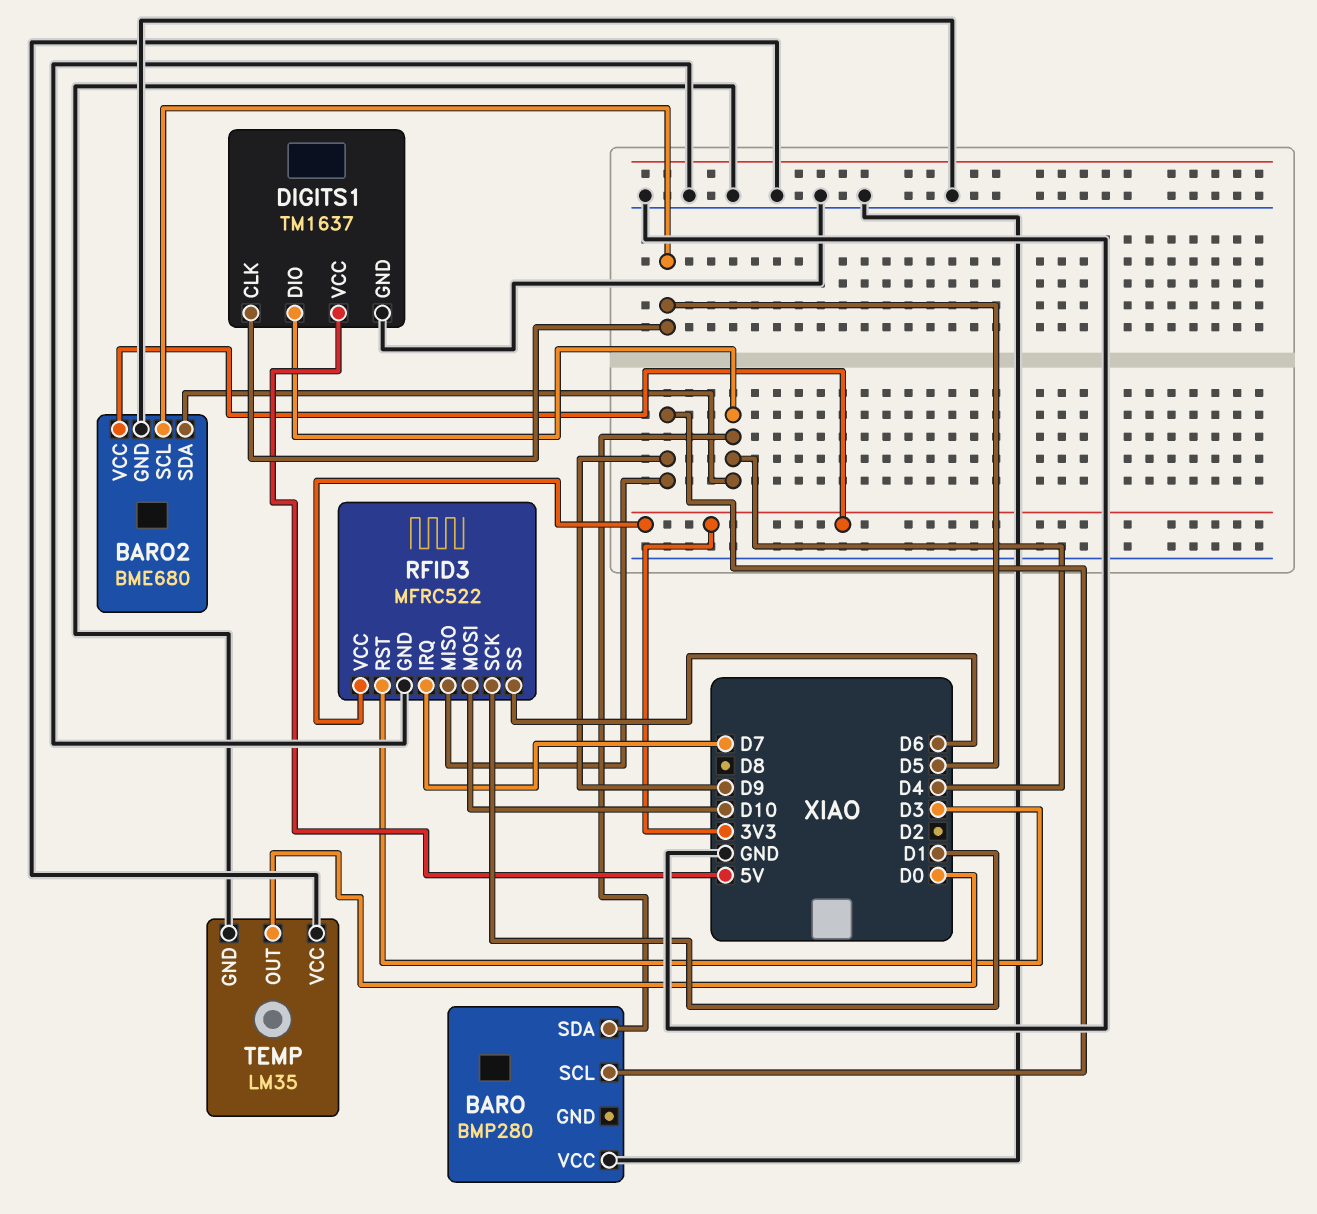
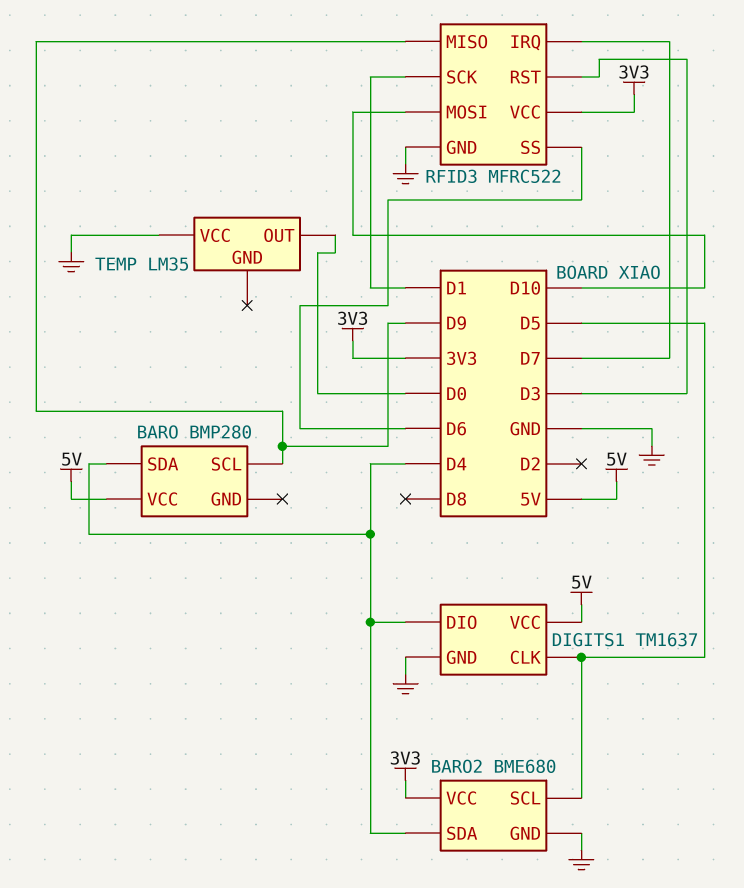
BARO pin VCC: GND -> 5V
TEMP pin GND: GND -> none

